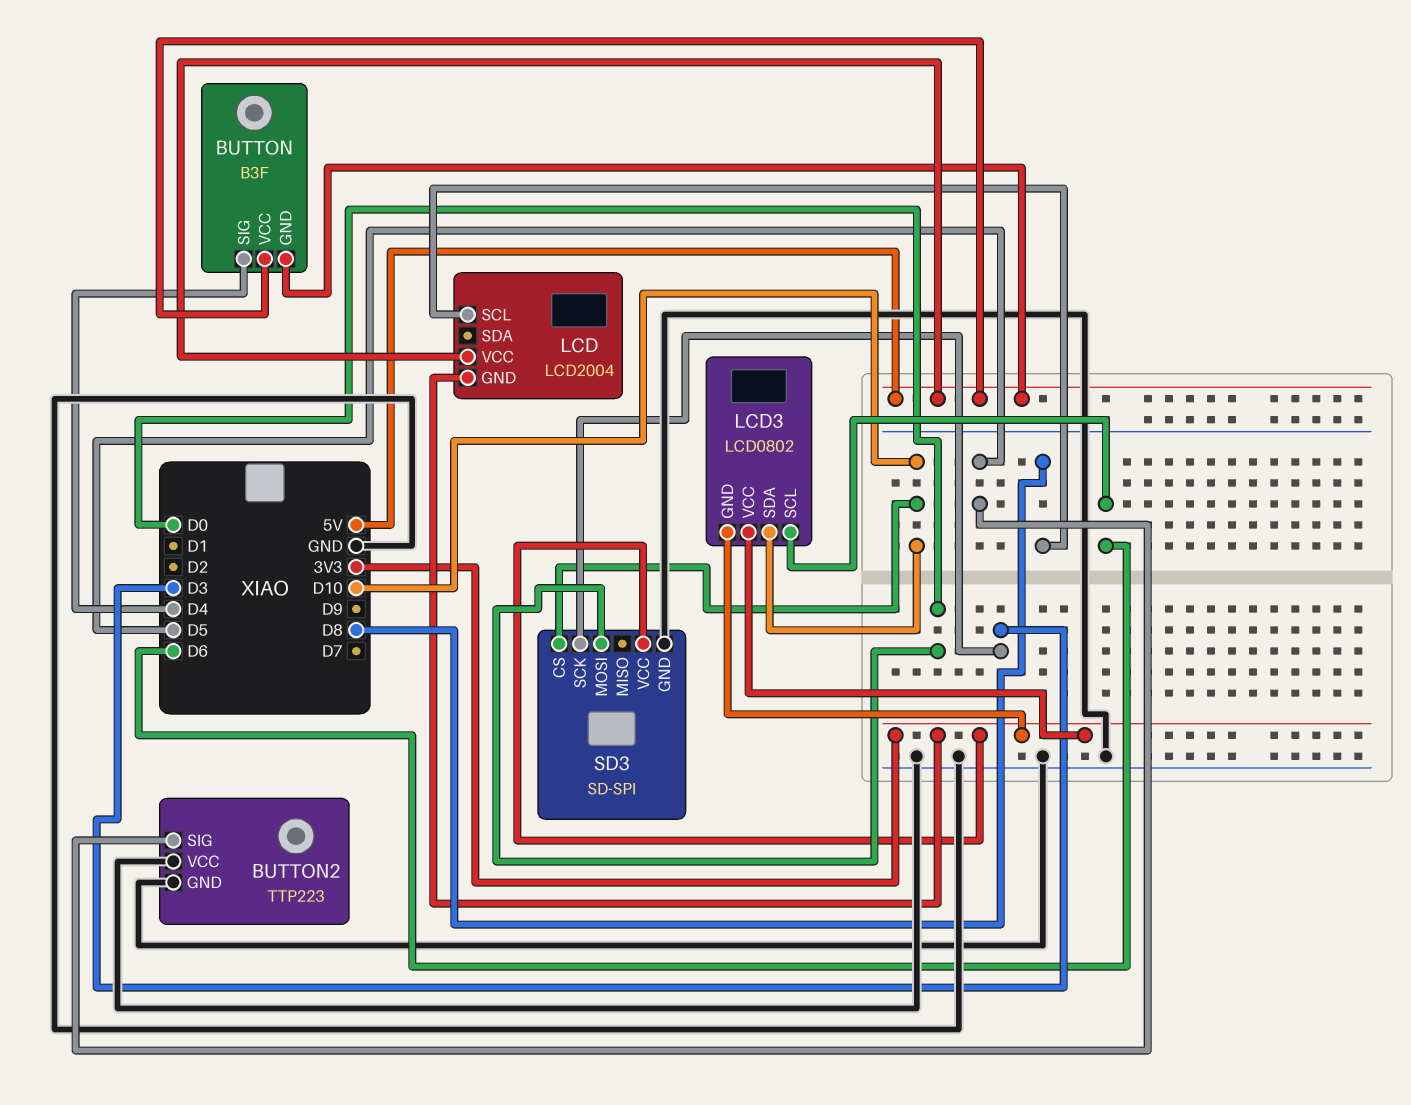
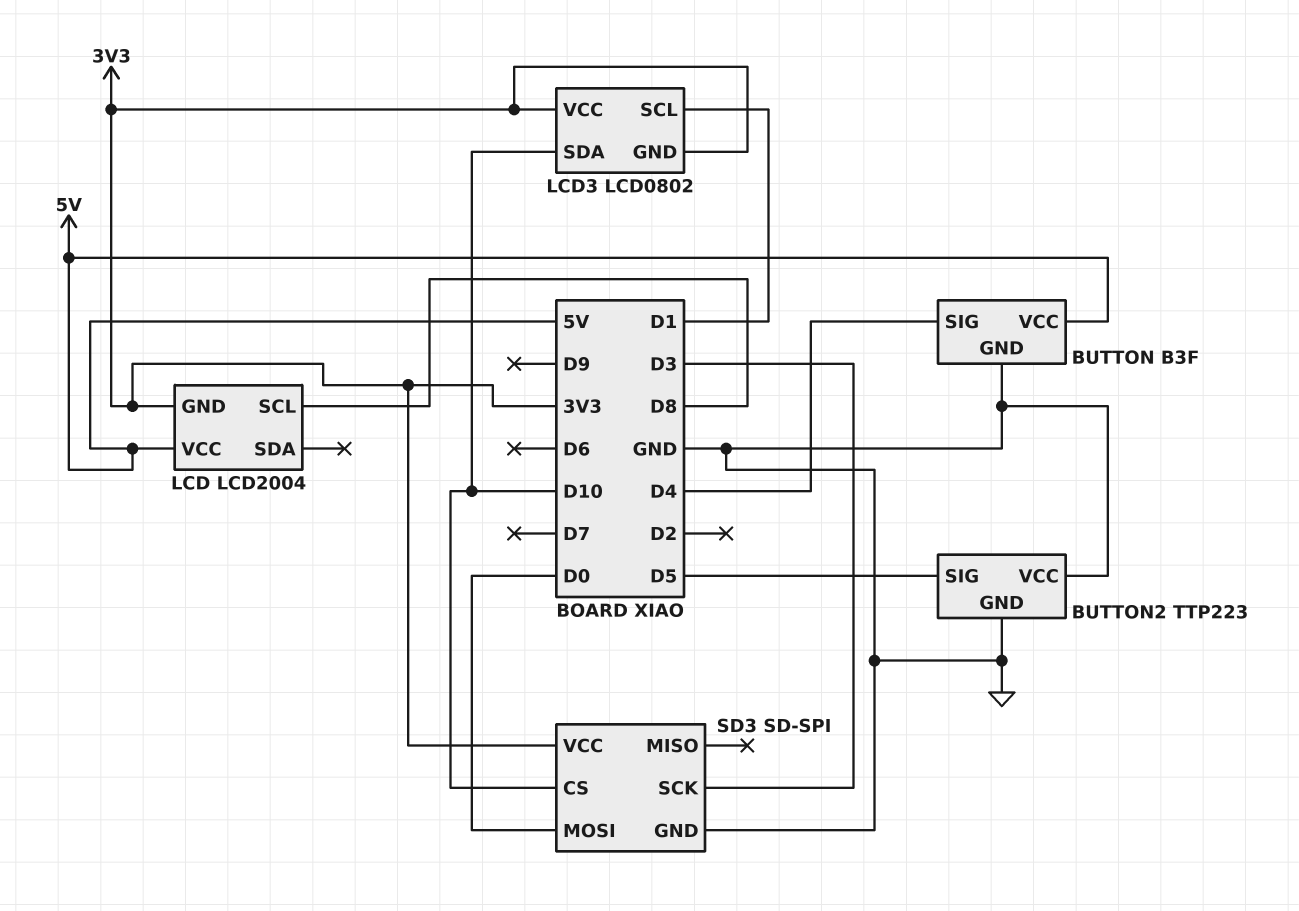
BUTTON pin GND: 5V -> GND
LCD3 pin SCL: D6 -> D1

